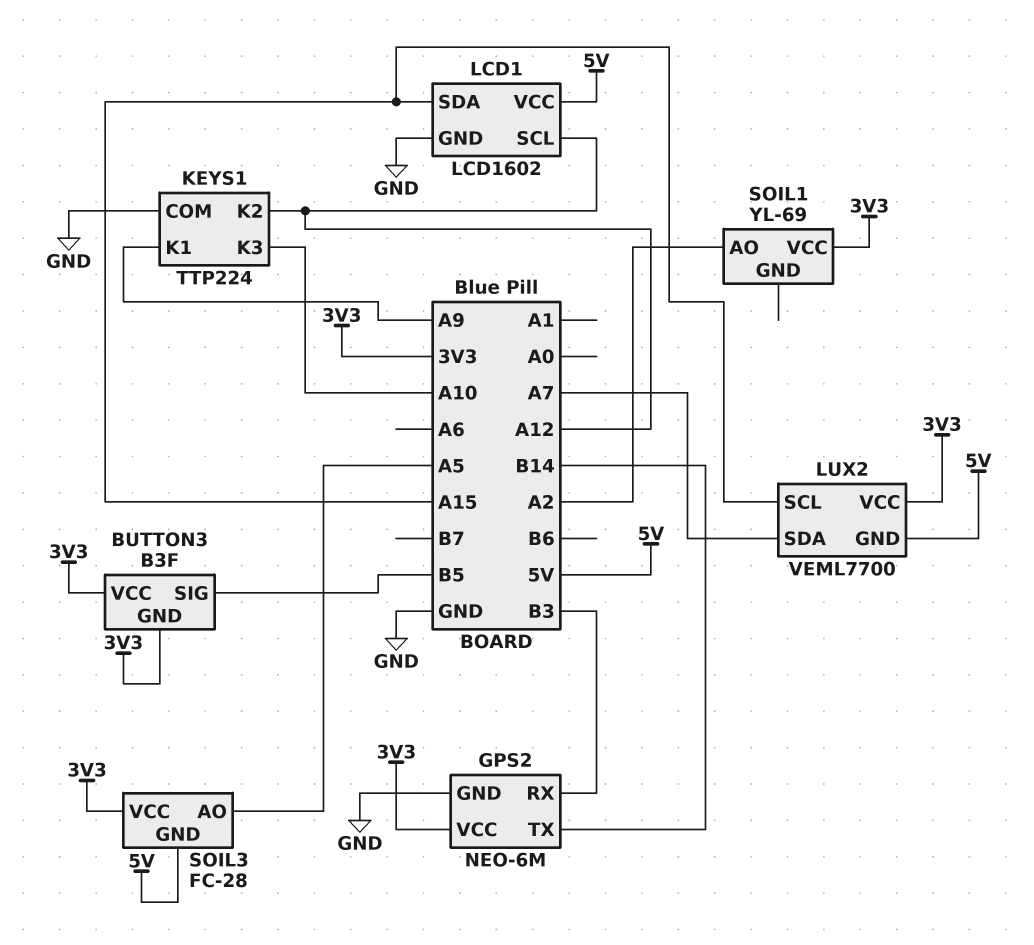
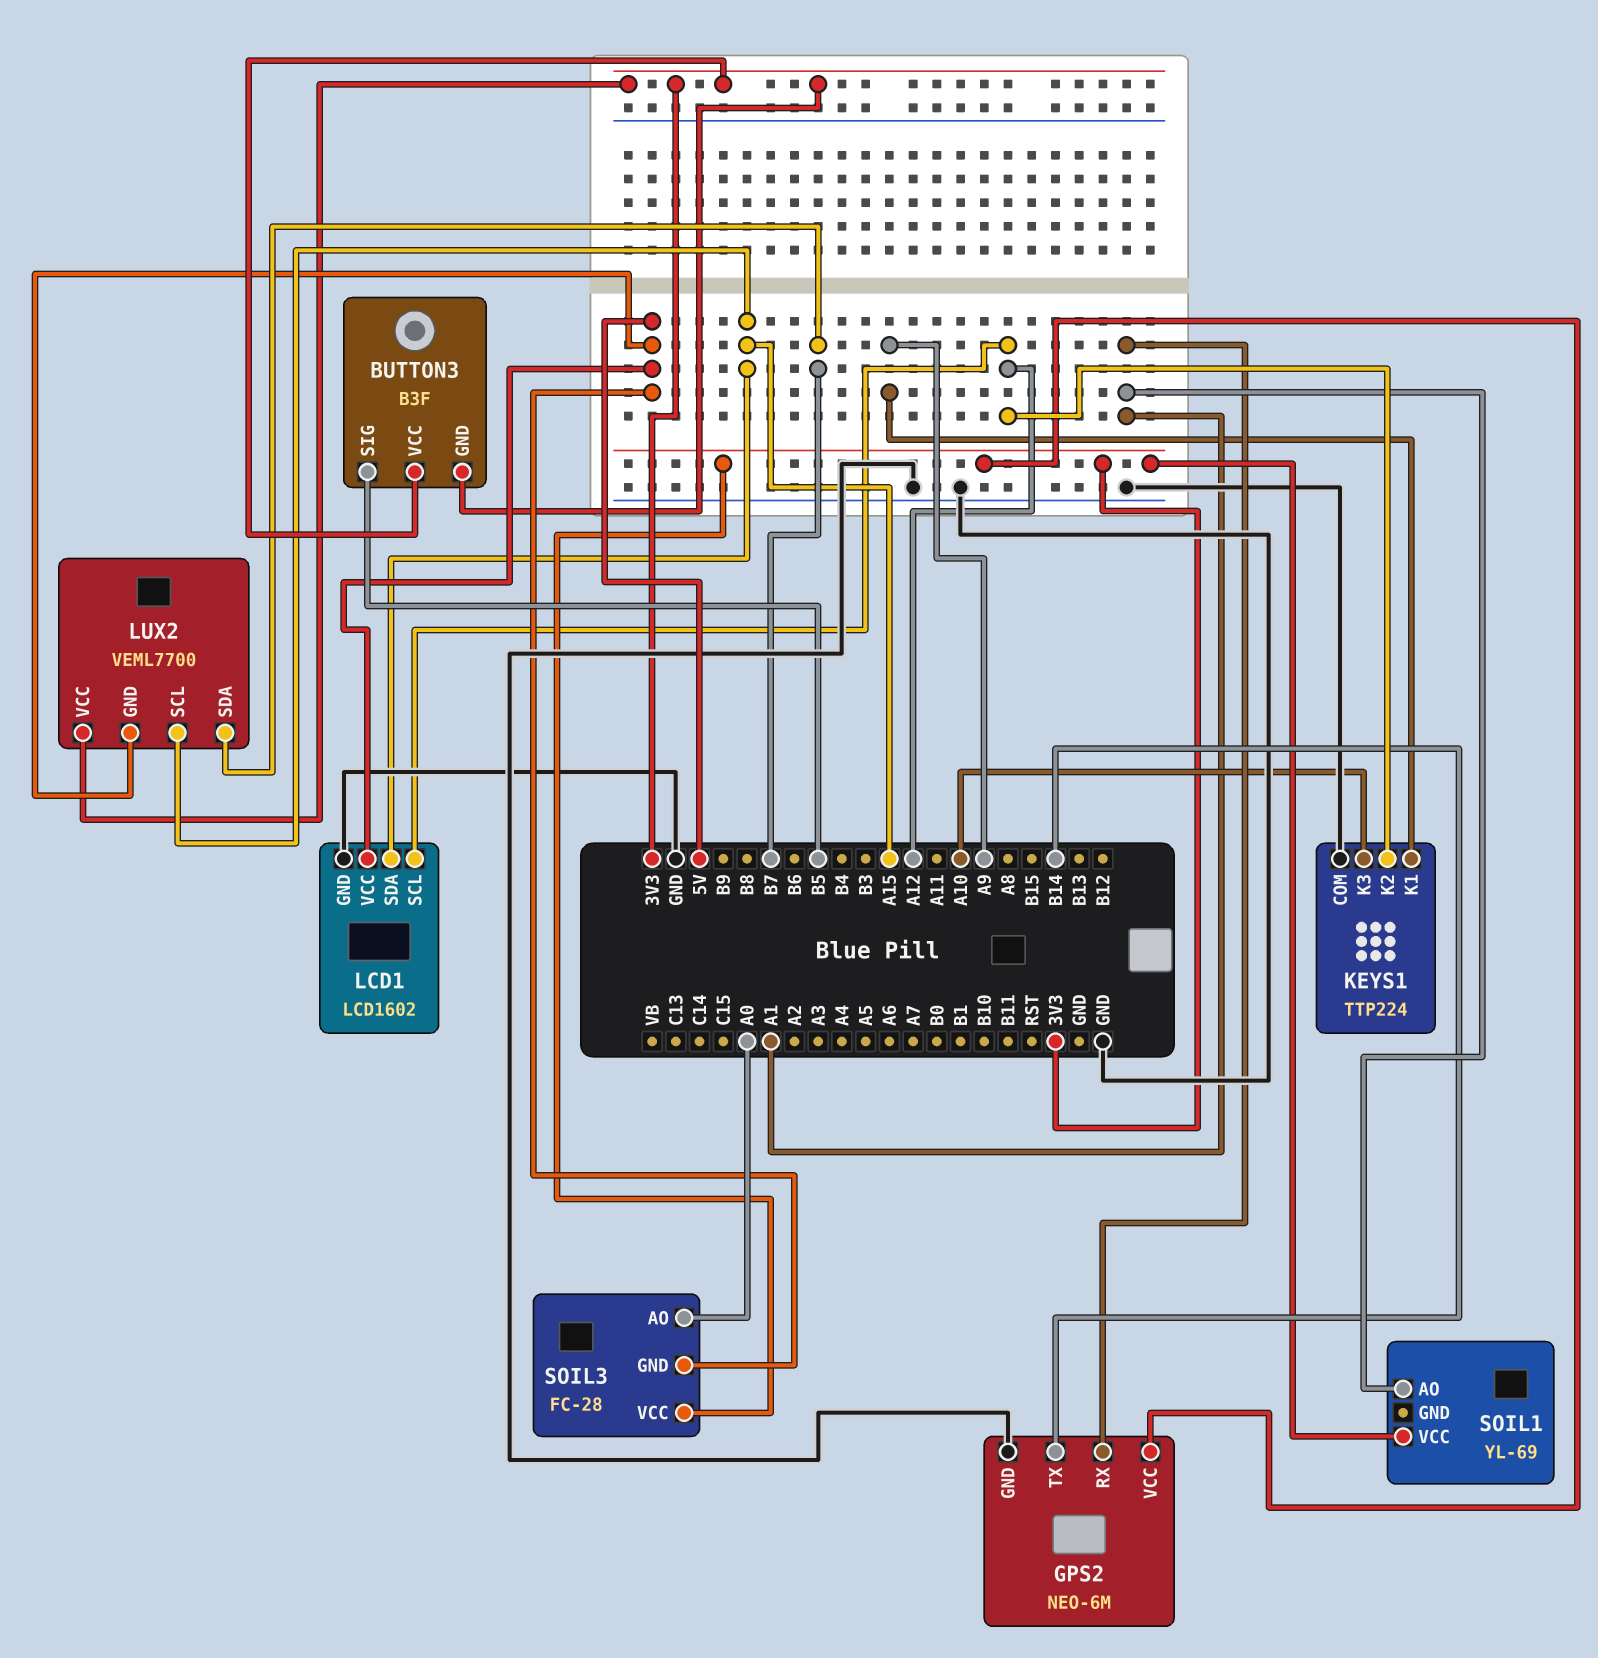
GPS2 pin RX: B3 -> A1
LUX2 pin SDA: A7 -> B7
SOIL1 pin AO: A2 -> A1
SOIL3 pin AO: A5 -> A0

